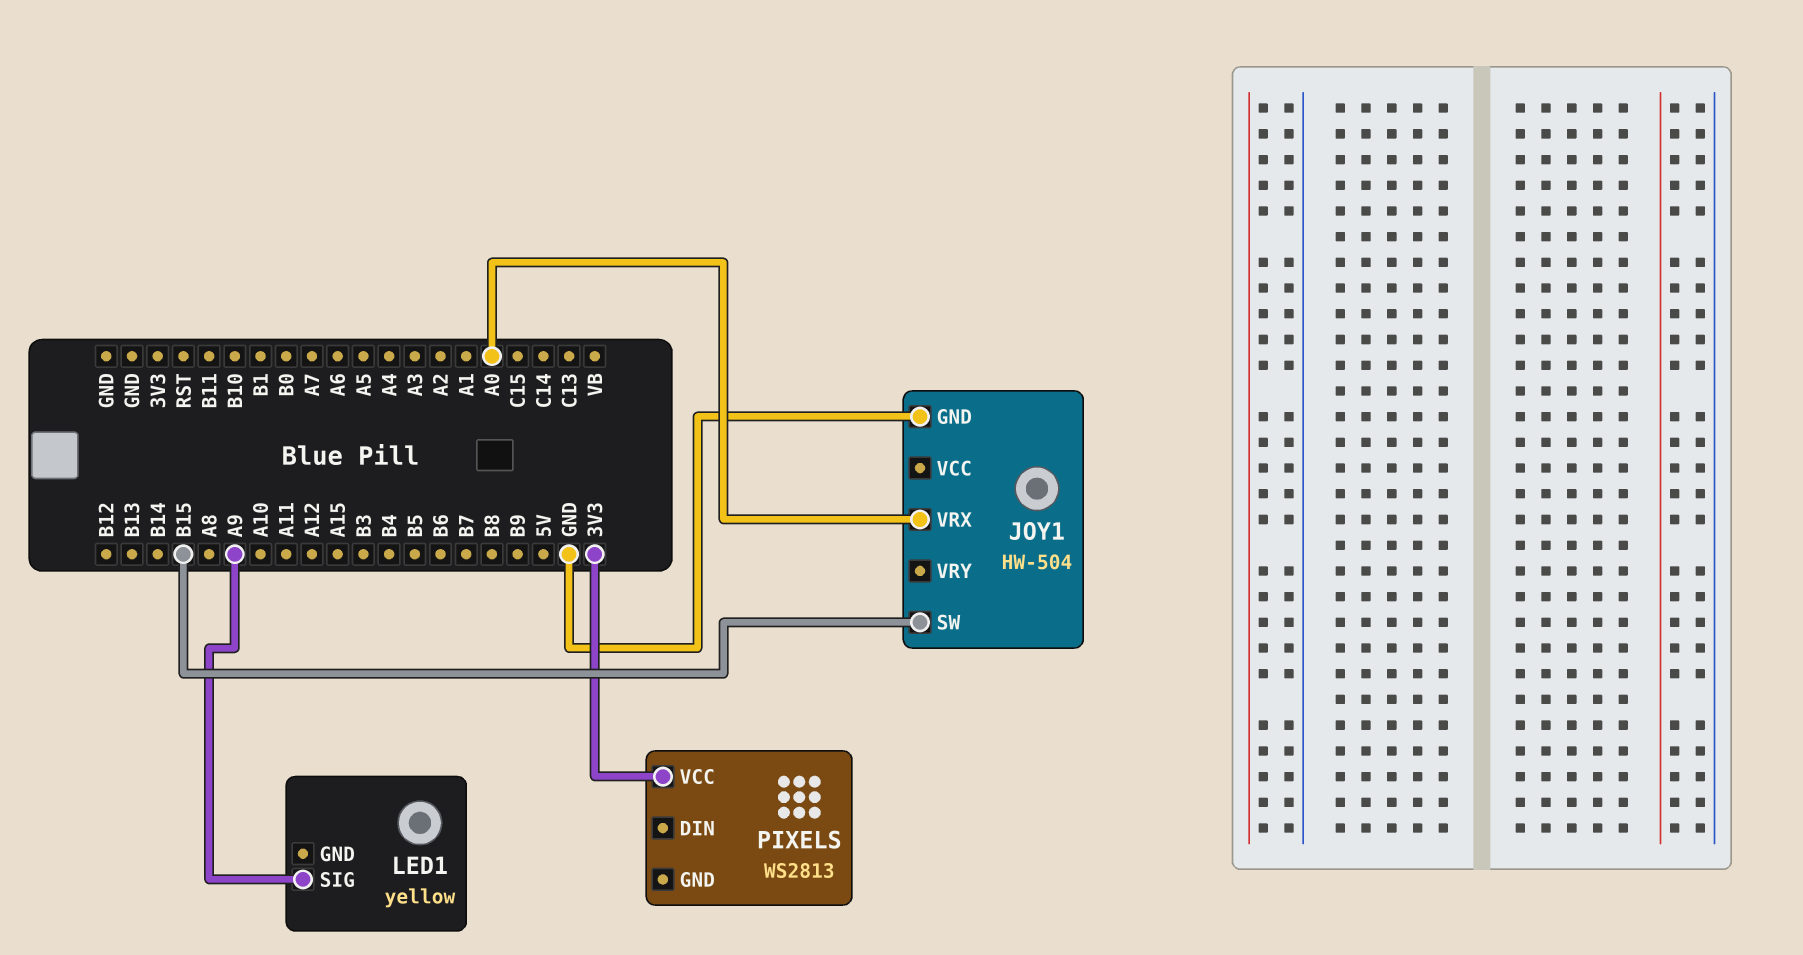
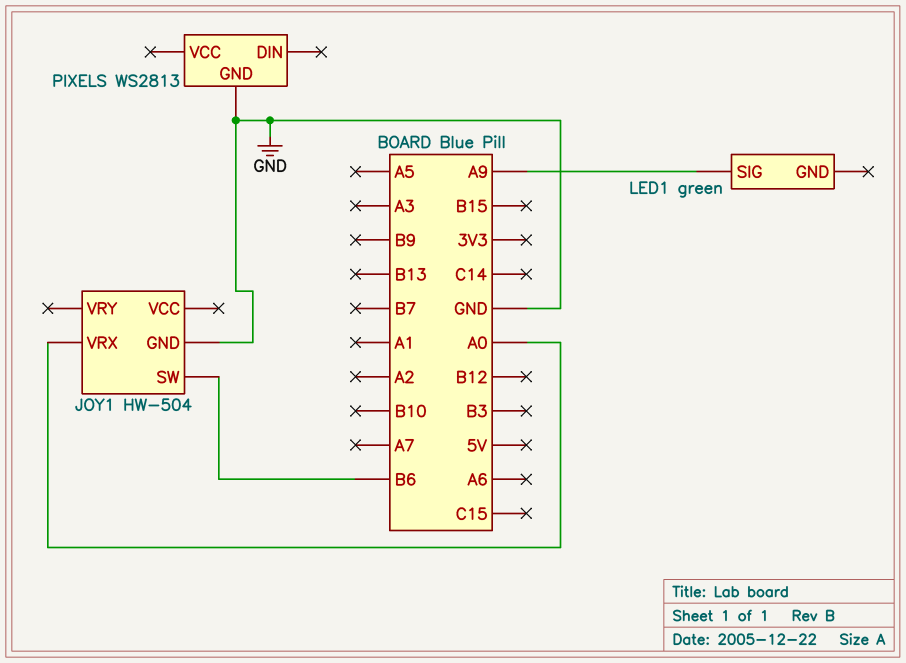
JOY1 pin SW: B15 -> B6
LED1: yellow -> green
PIXELS pin GND: none -> GND
PIXELS pin VCC: 3V3 -> none

